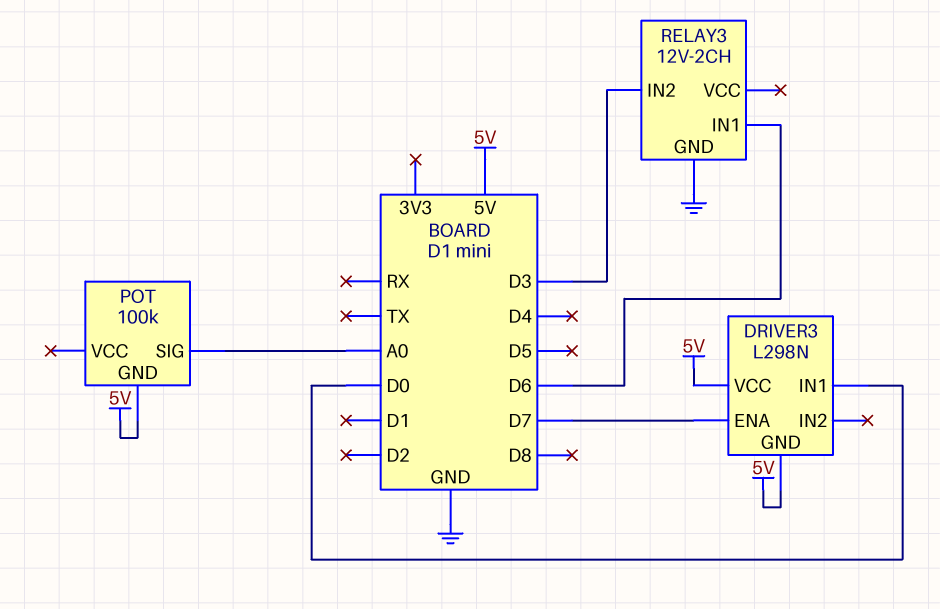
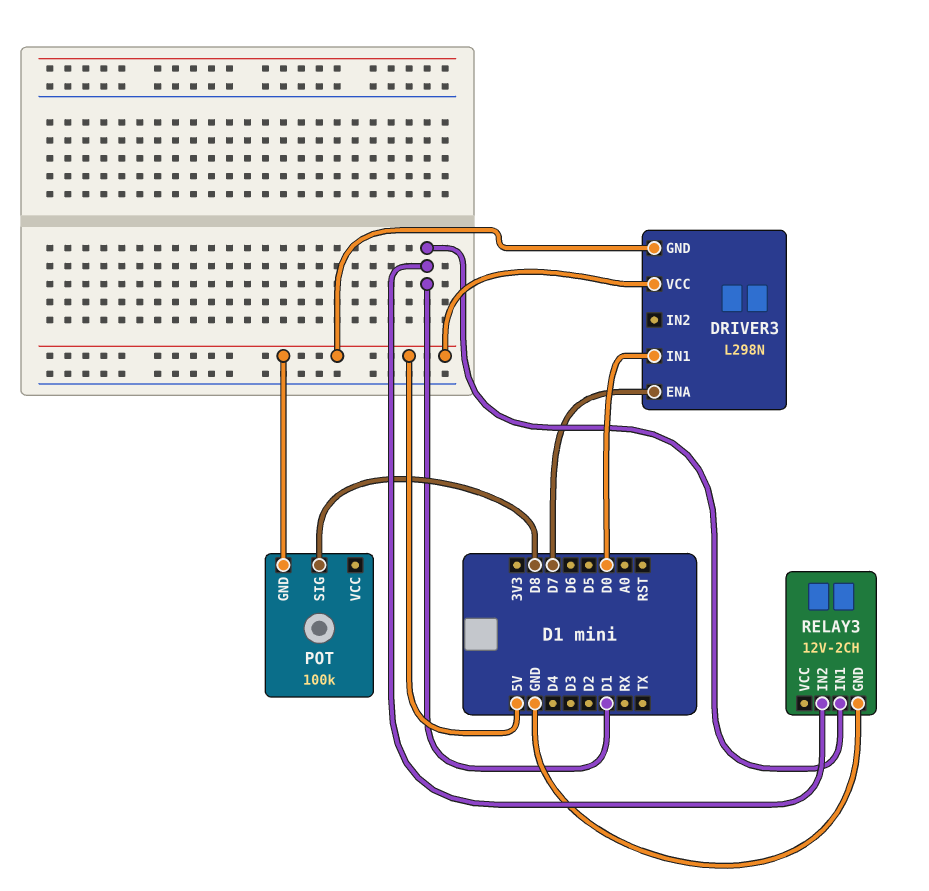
POT pin SIG: A0 -> D8
RELAY3 pin IN1: D6 -> D1
RELAY3 pin IN2: D3 -> D1

